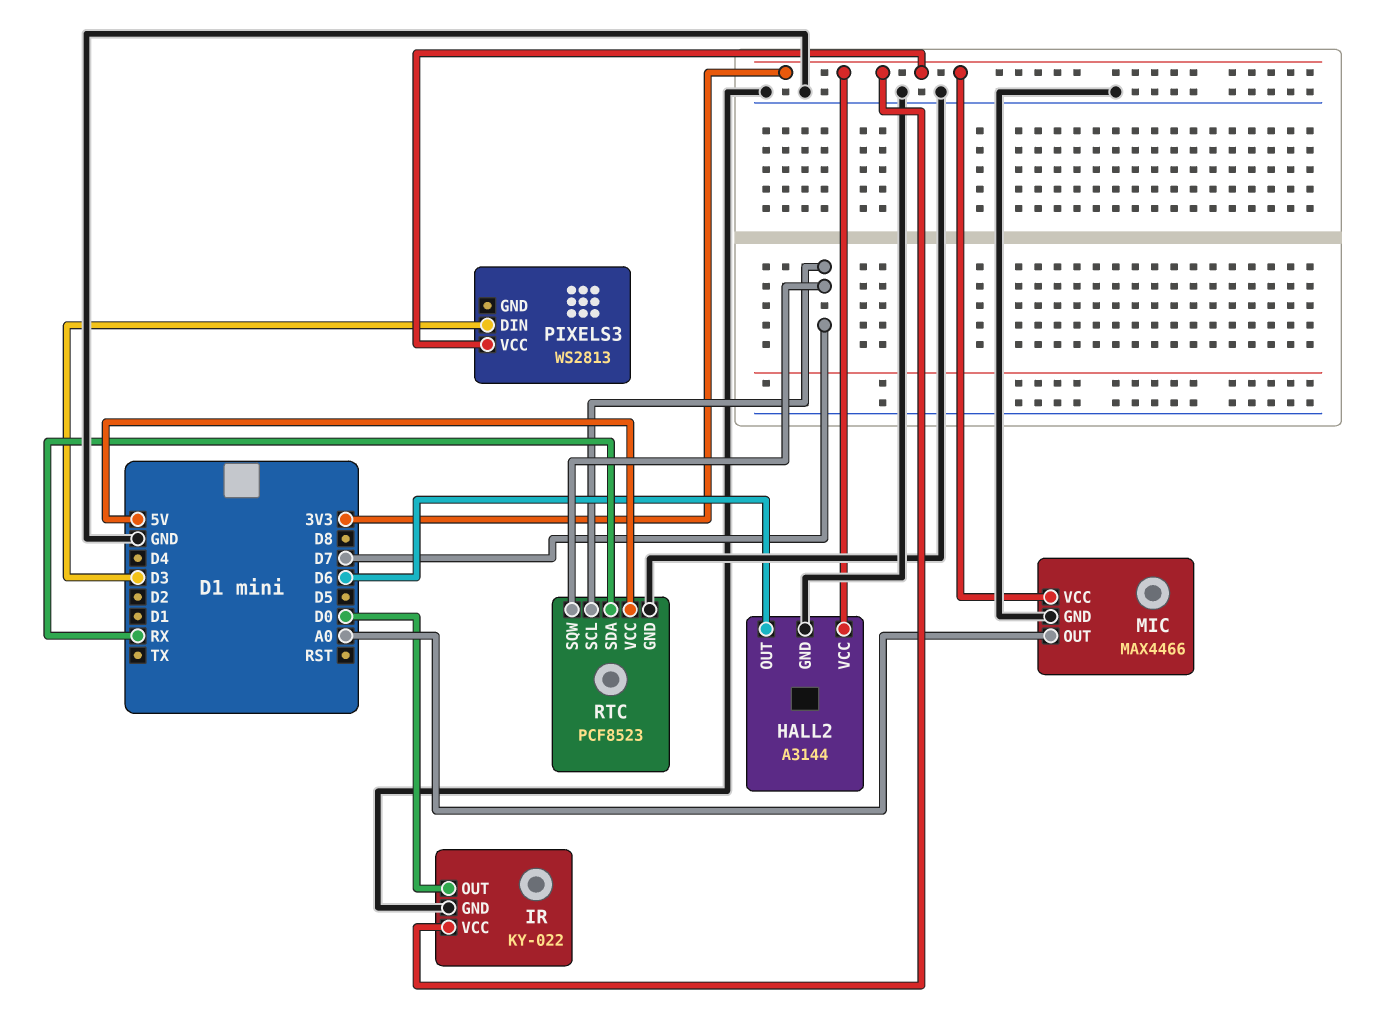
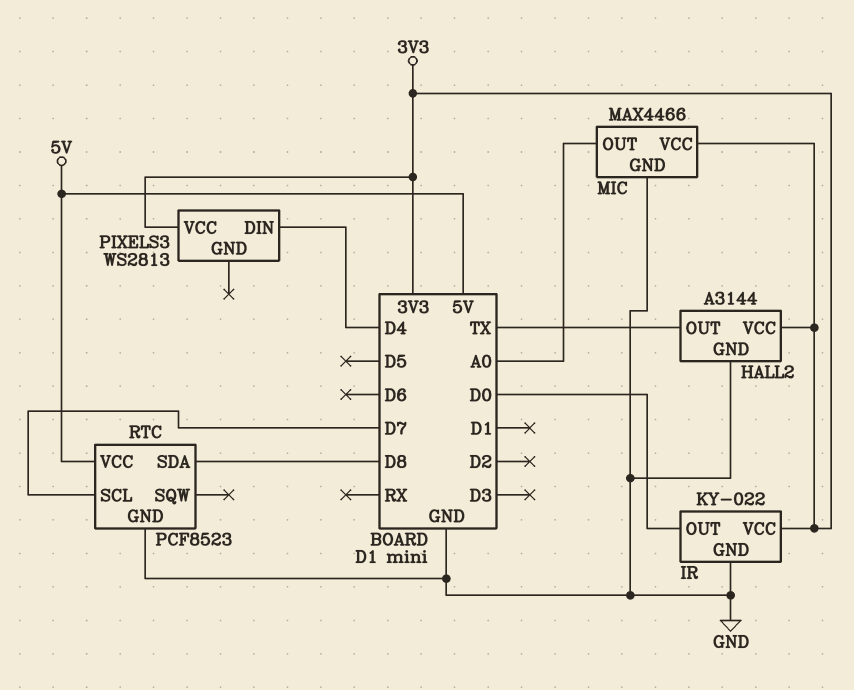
HALL2 pin OUT: D6 -> TX
PIXELS3 pin DIN: D3 -> D4
RTC pin SDA: RX -> D8
RTC pin SQW: D7 -> none

